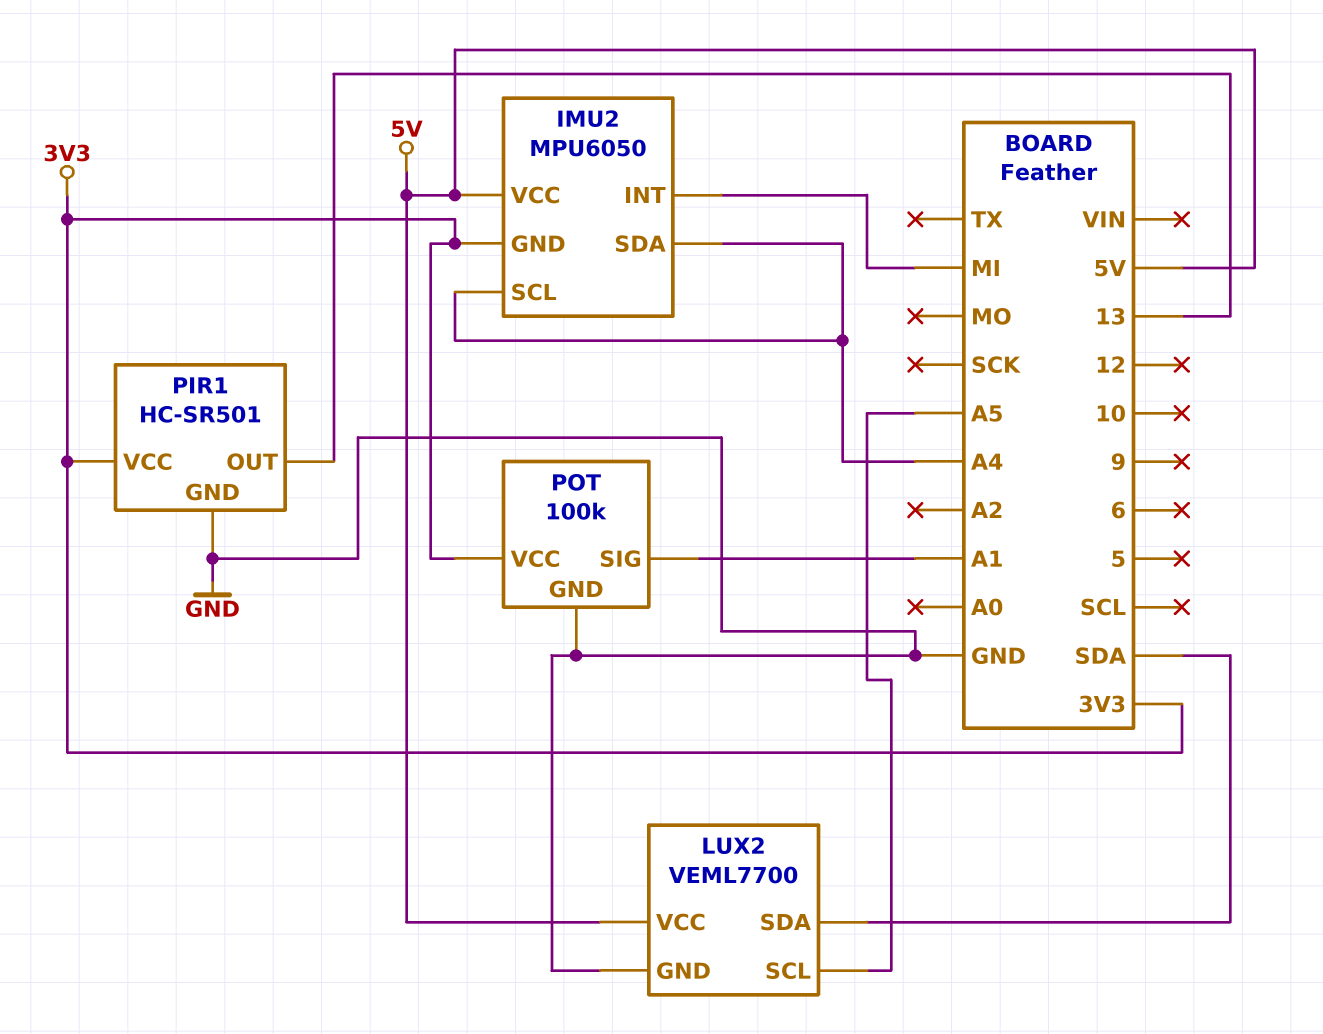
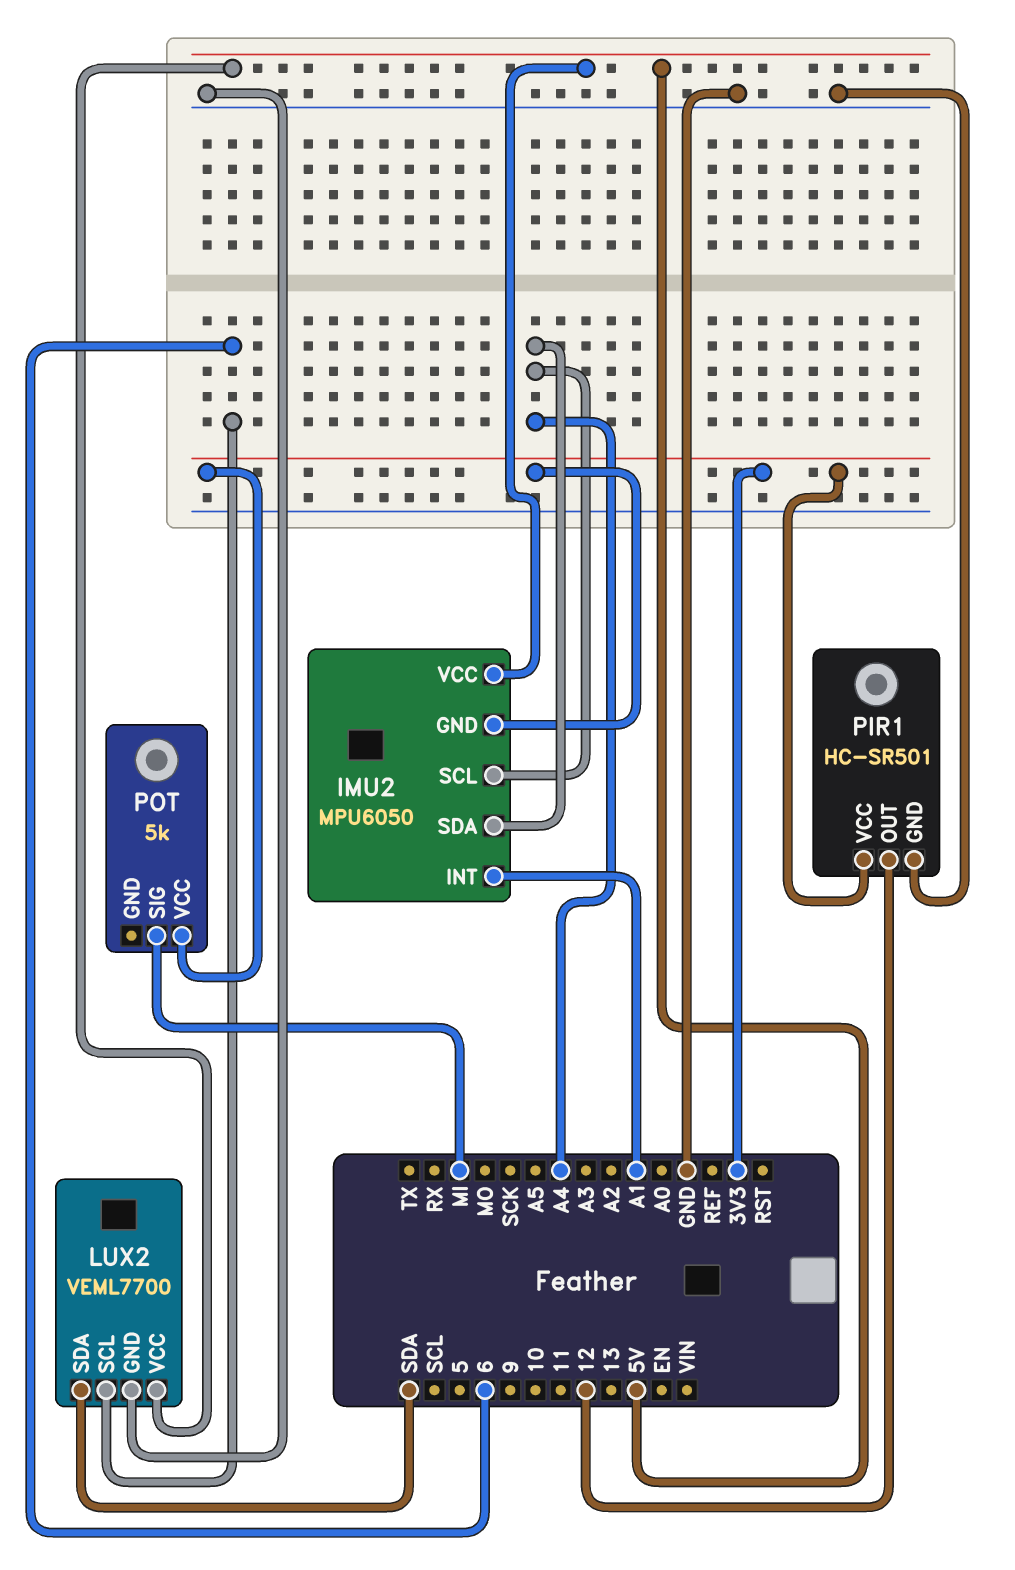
IMU2 pin INT: MI -> A1
LUX2 pin SCL: A5 -> 6
PIR1 pin OUT: 13 -> 12
POT: 100k -> 5k
POT pin GND: GND -> none
POT pin SIG: A1 -> MI

